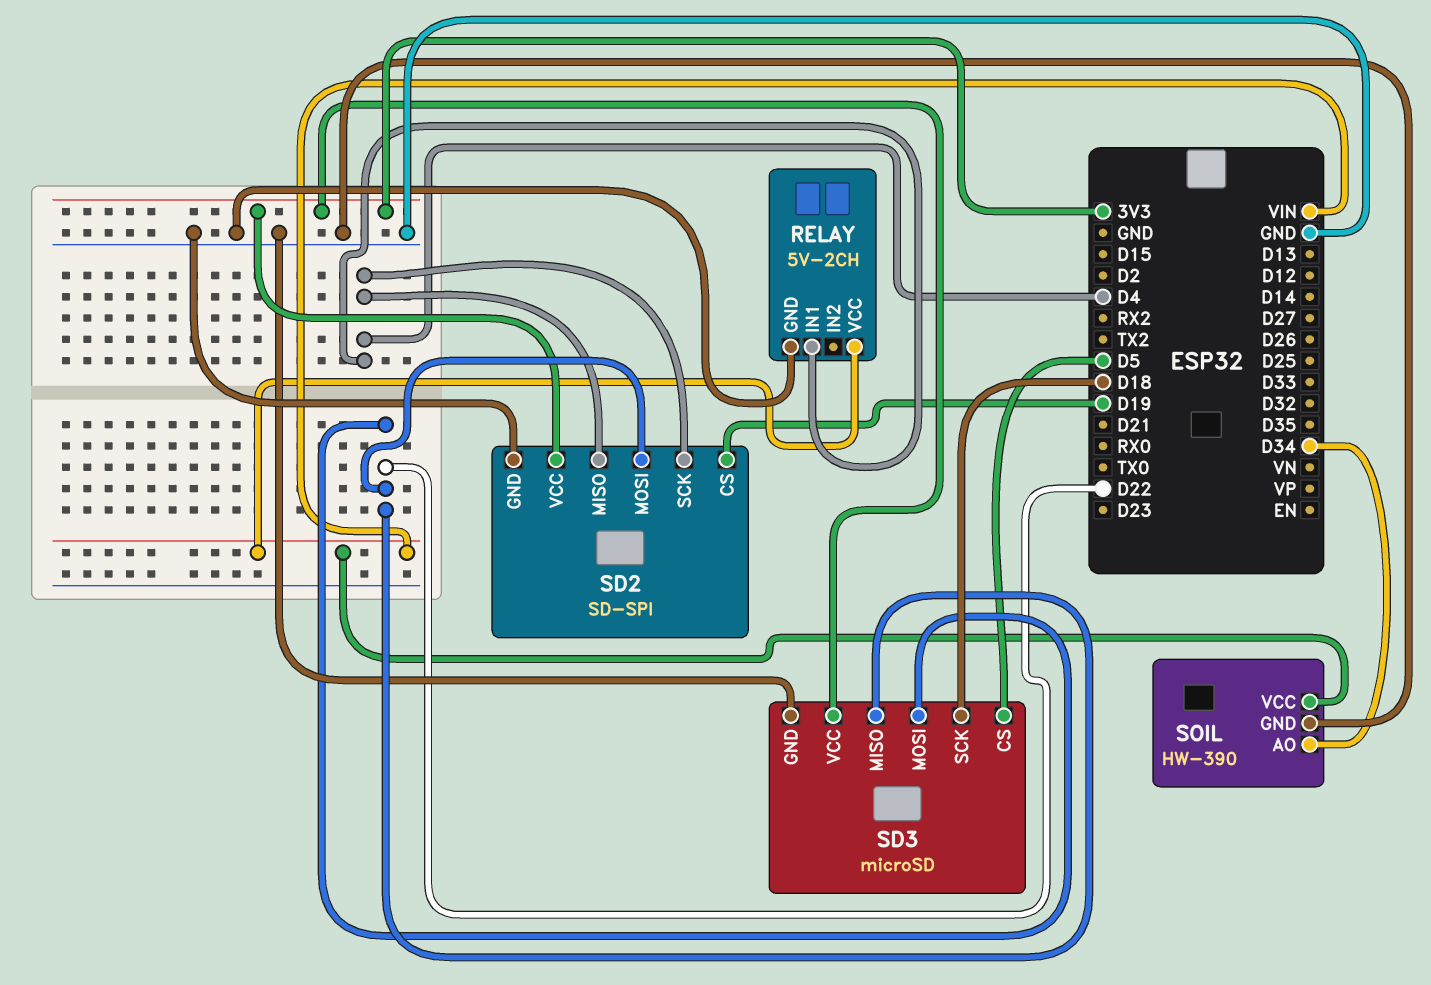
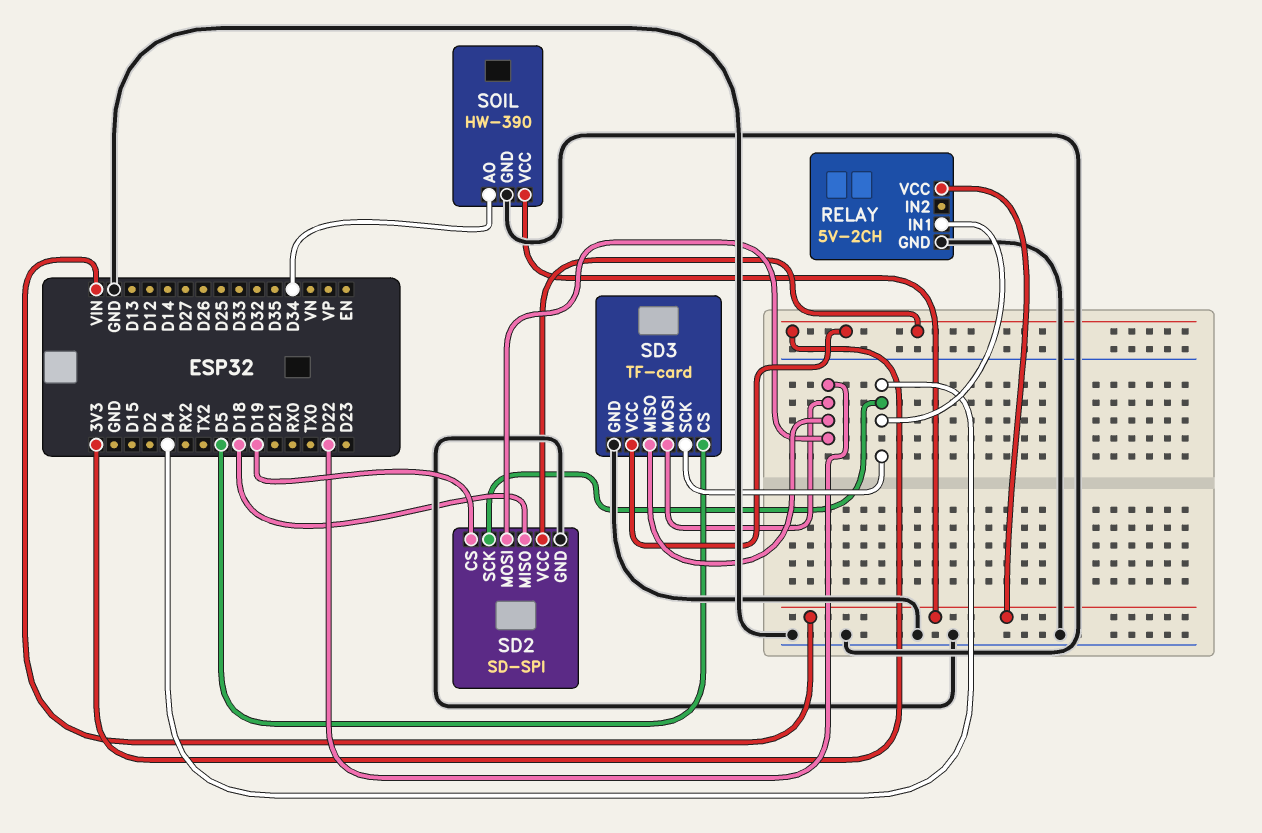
SD2 pin MISO: D4 -> D18
SD3: microSD -> TF-card
SD3 pin SCK: D18 -> D4

